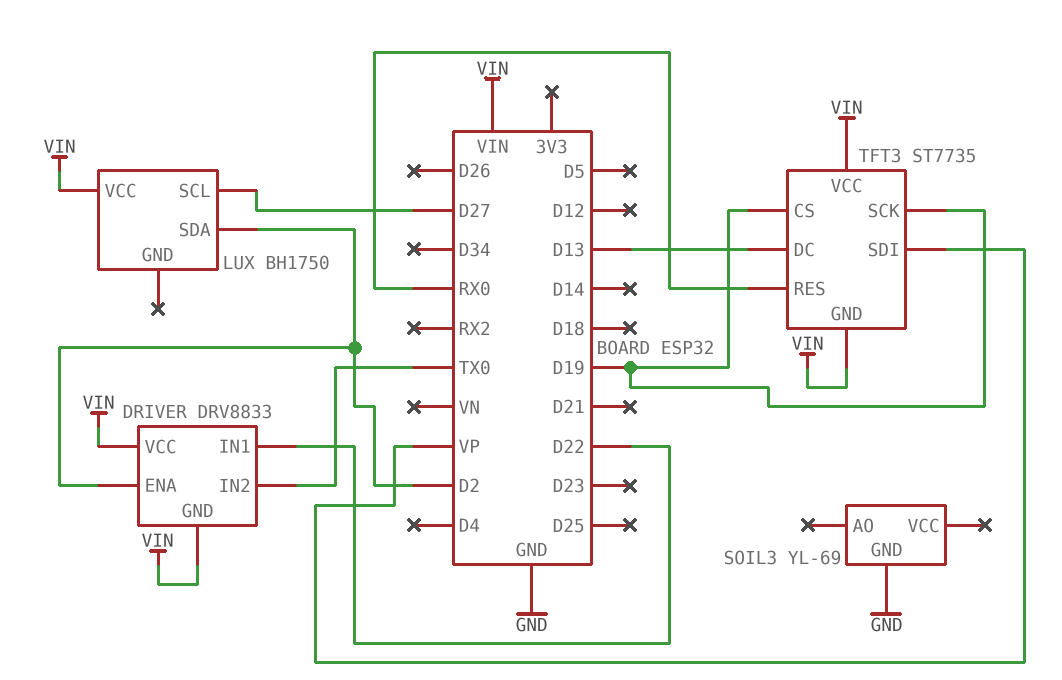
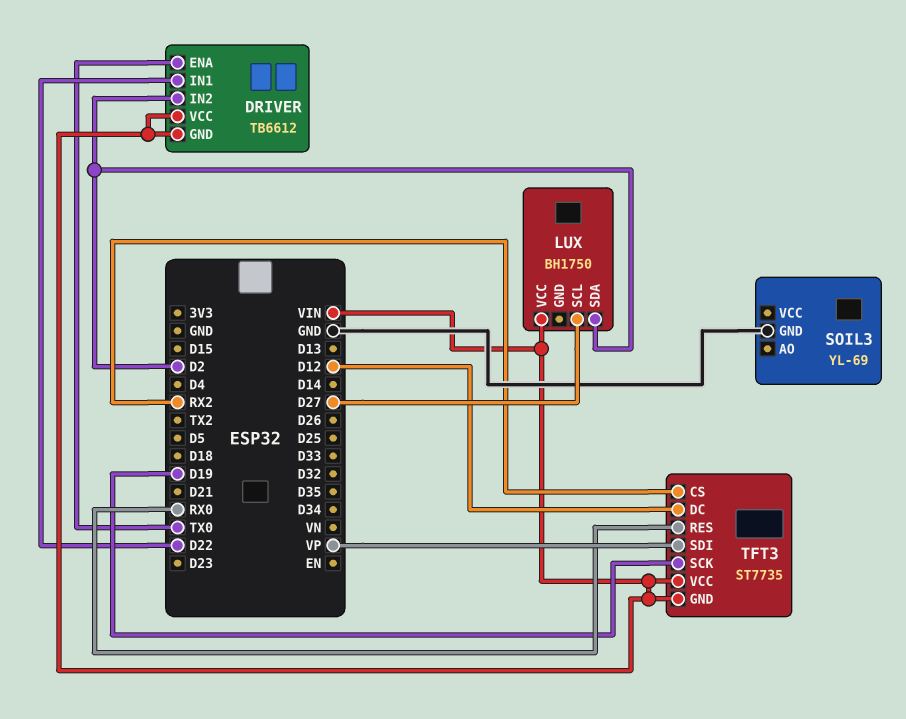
DRIVER: DRV8833 -> TB6612
DRIVER pin ENA: D2 -> TX0
DRIVER pin IN2: TX0 -> D2
TFT3 pin CS: D19 -> RX2
TFT3 pin DC: D13 -> D12

